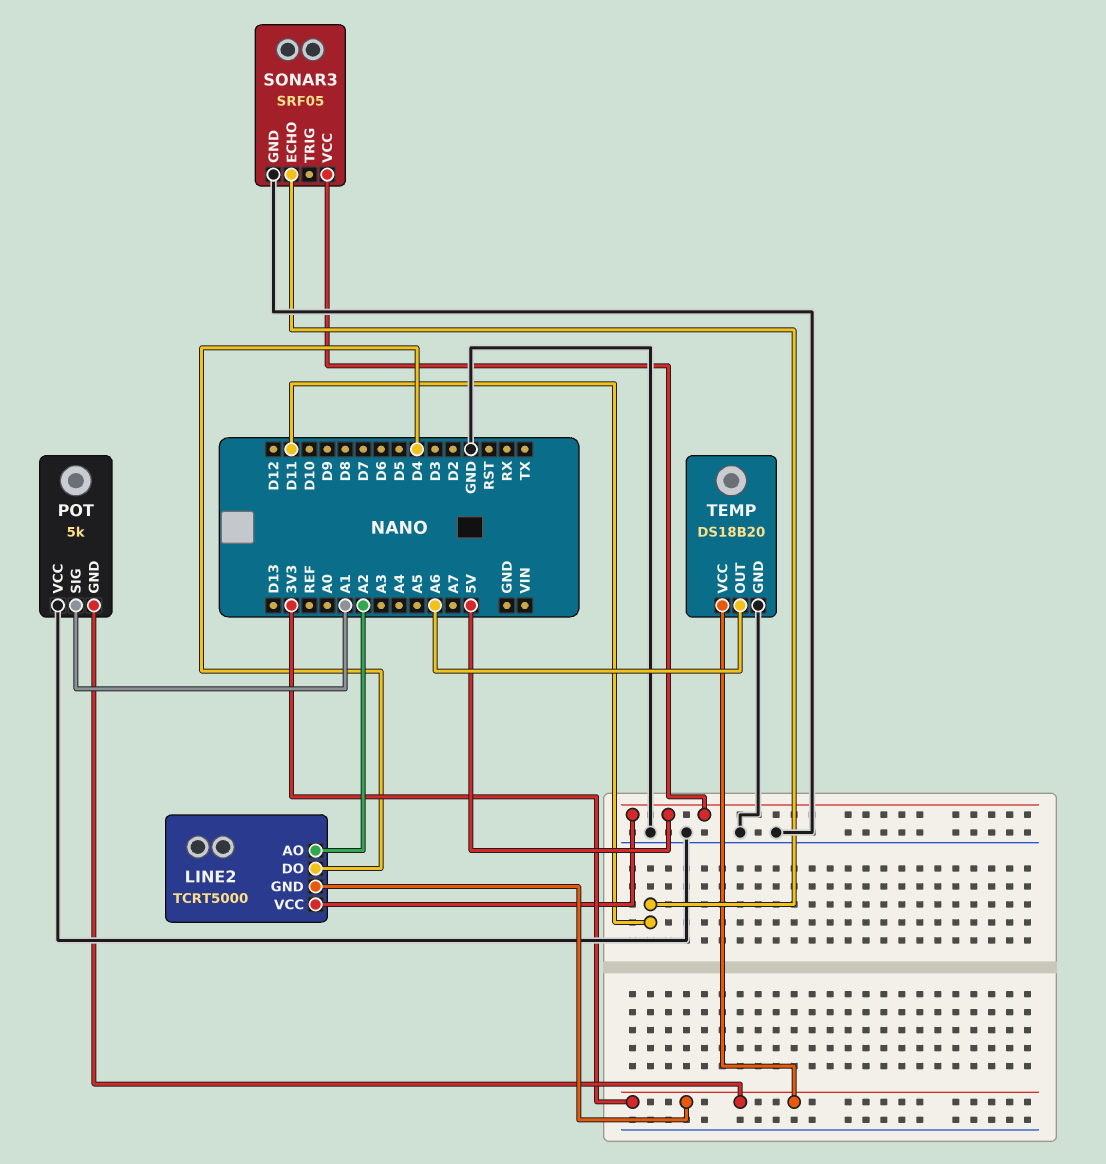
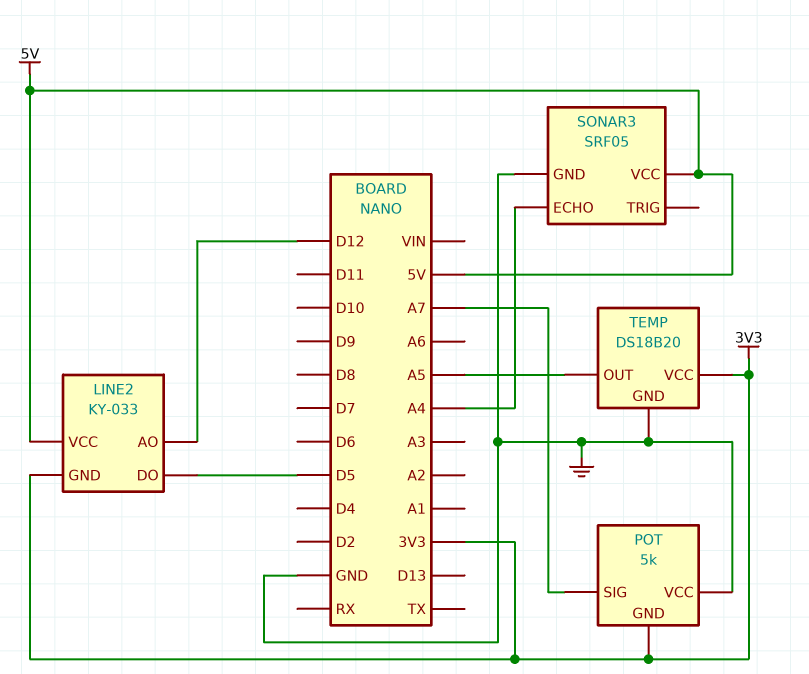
LINE2: TCRT5000 -> KY-033
LINE2 pin AO: A2 -> D12
LINE2 pin DO: D4 -> D5
POT pin SIG: A1 -> A7
SONAR3 pin ECHO: D11 -> A4
TEMP pin OUT: A6 -> A5

